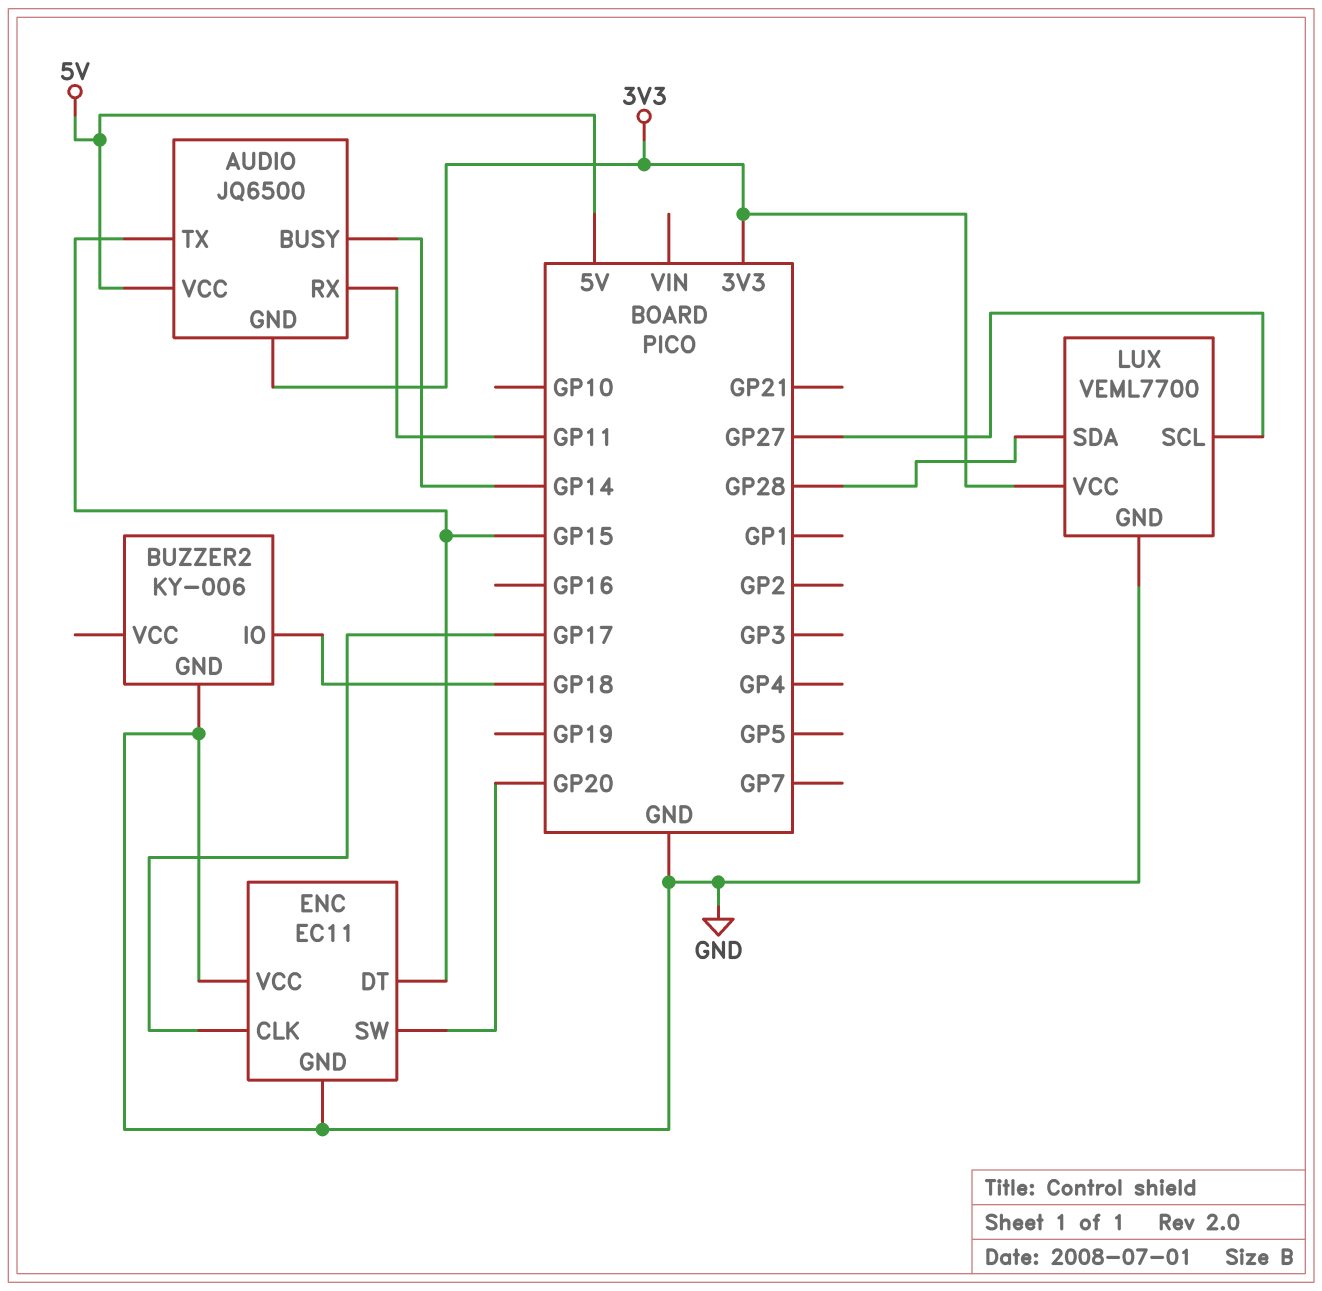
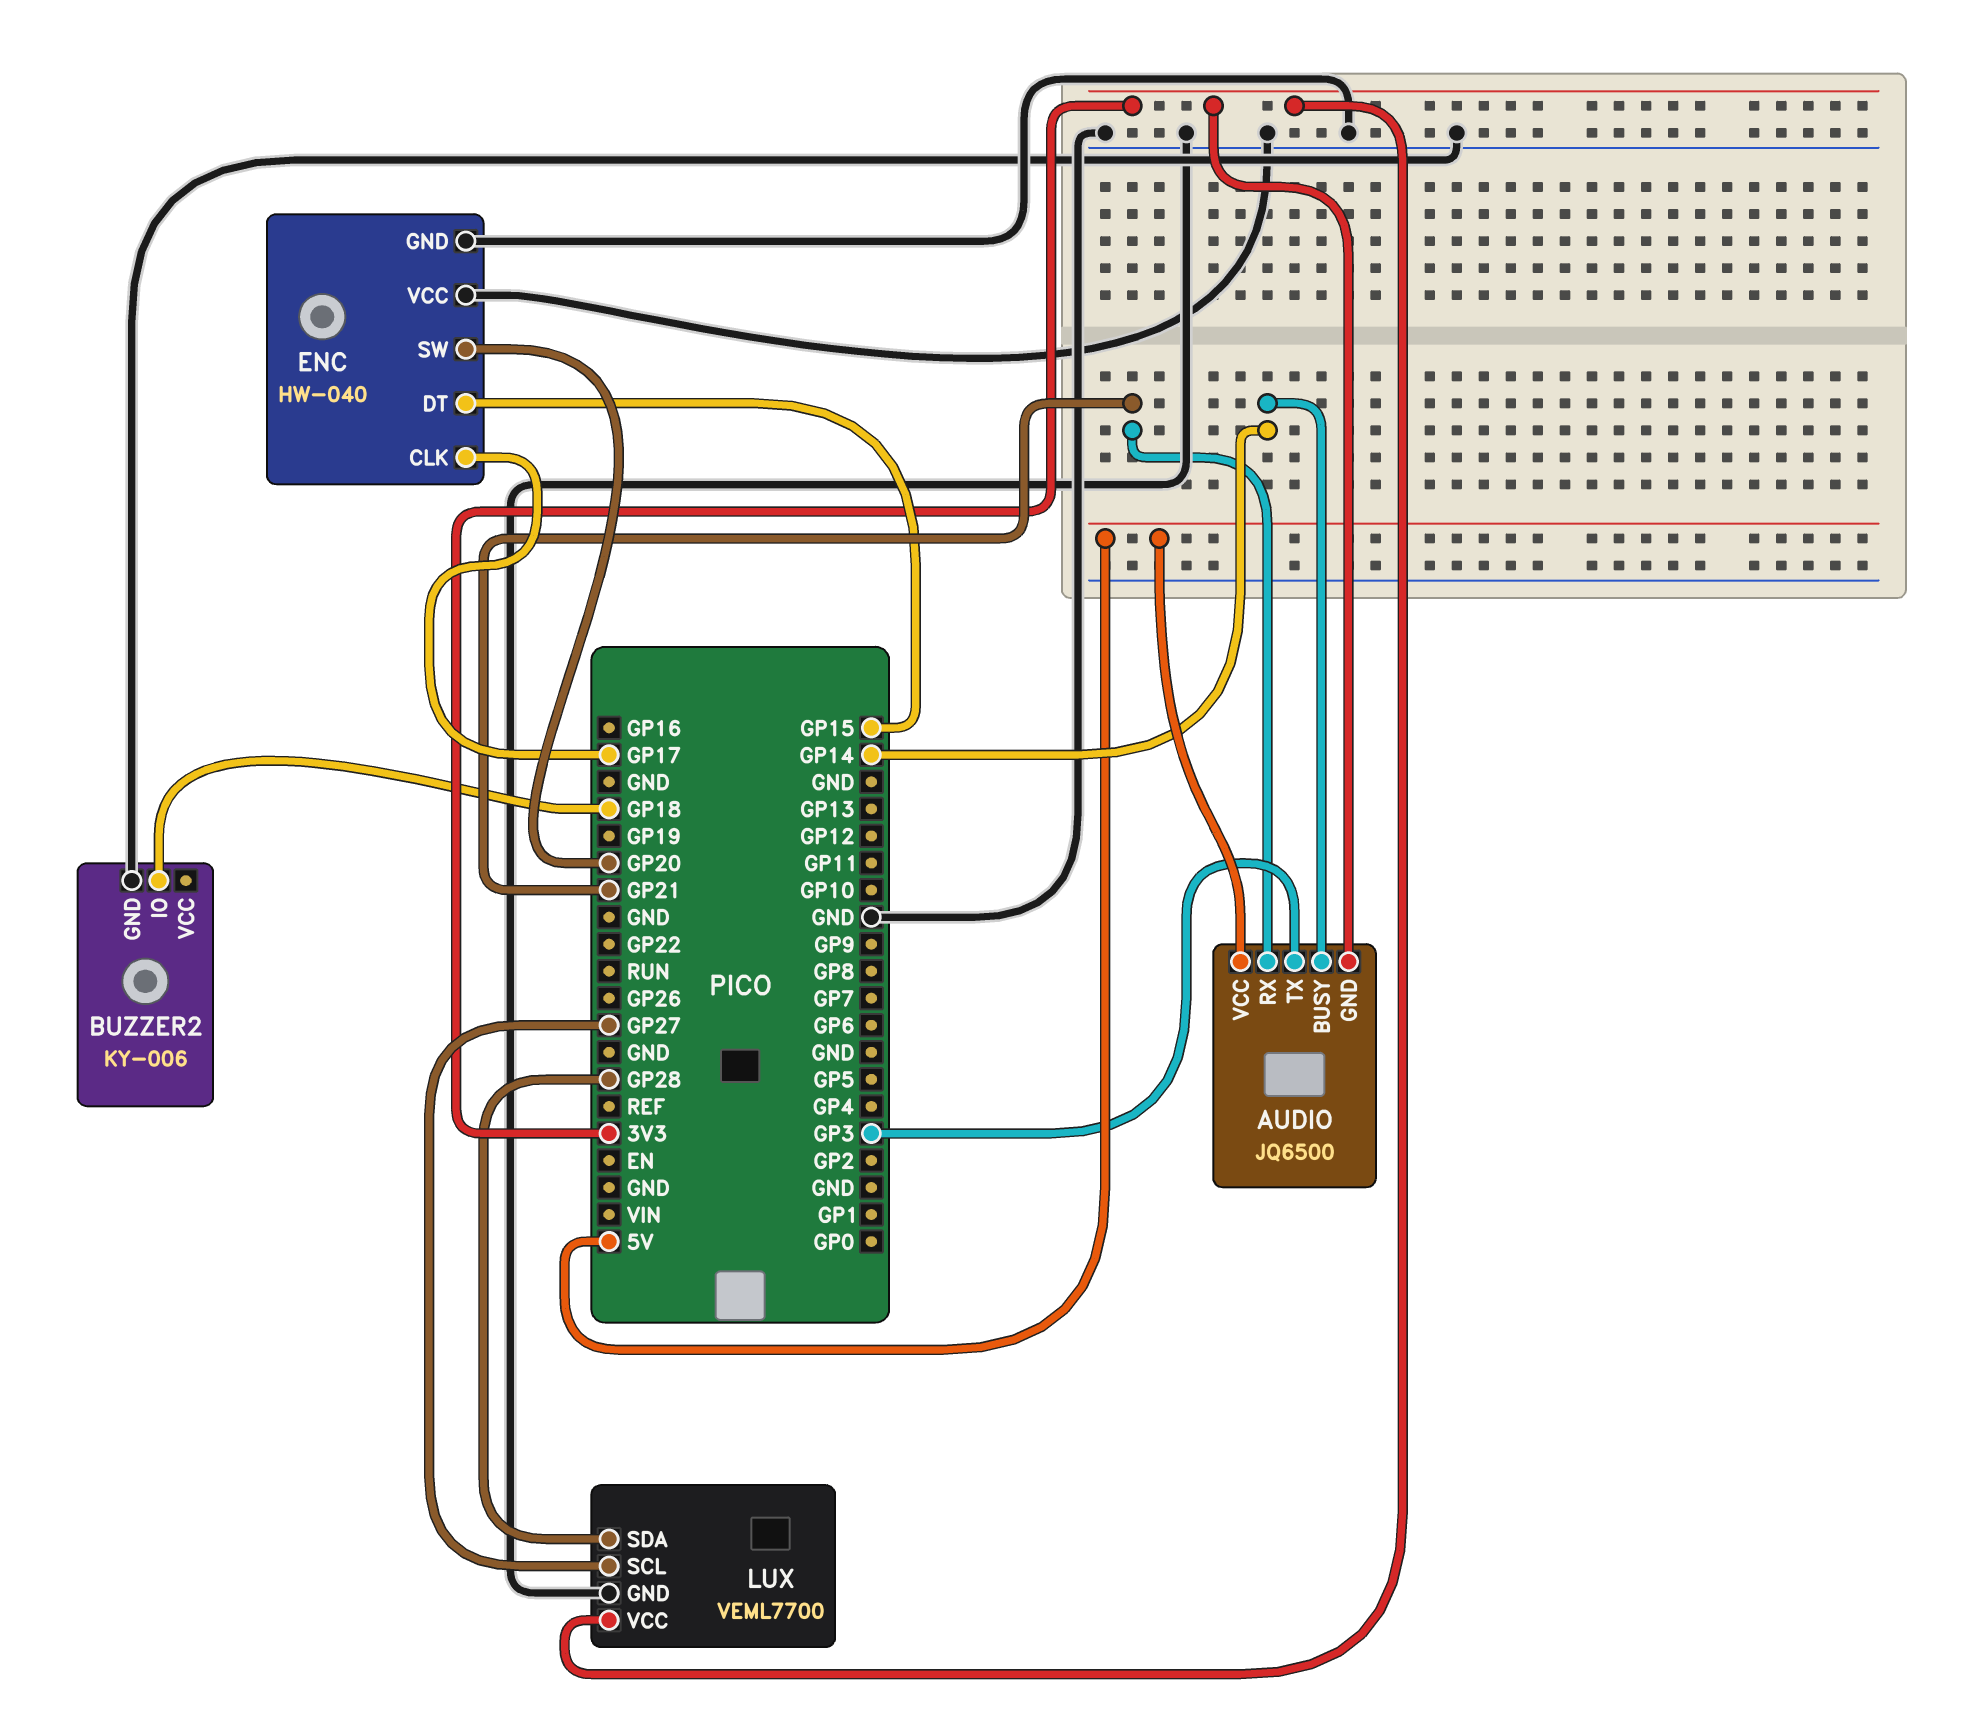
AUDIO pin RX: GP11 -> GP21
AUDIO pin TX: GP15 -> GP3
ENC: EC11 -> HW-040

